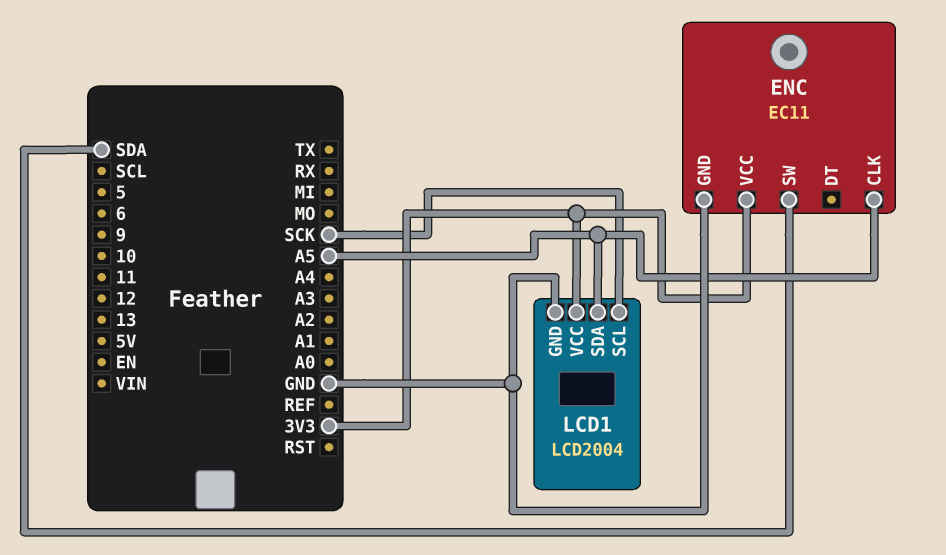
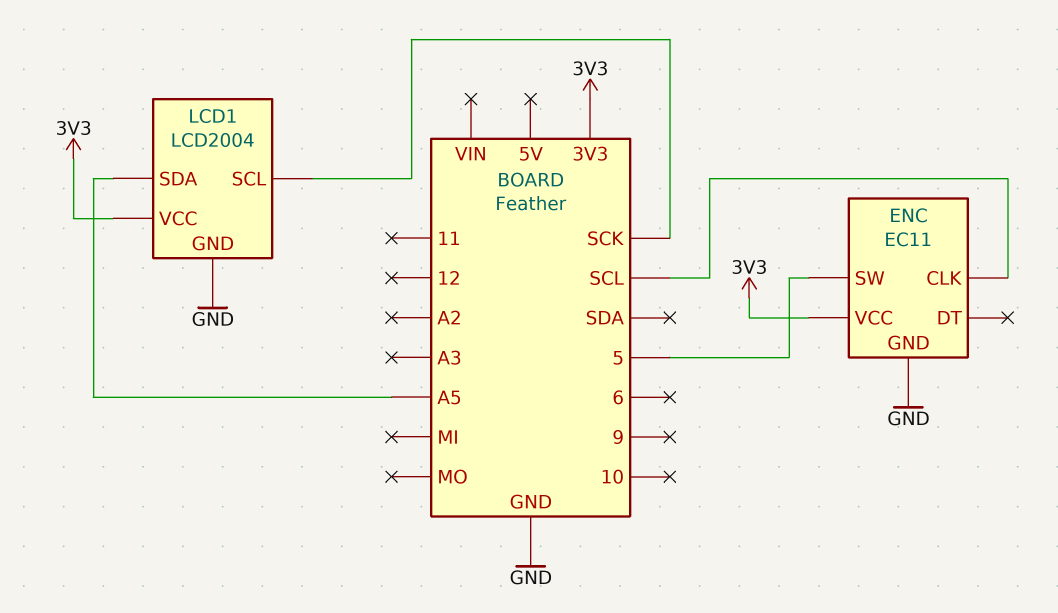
ENC pin CLK: A5 -> SCL
ENC pin SW: SDA -> 5

